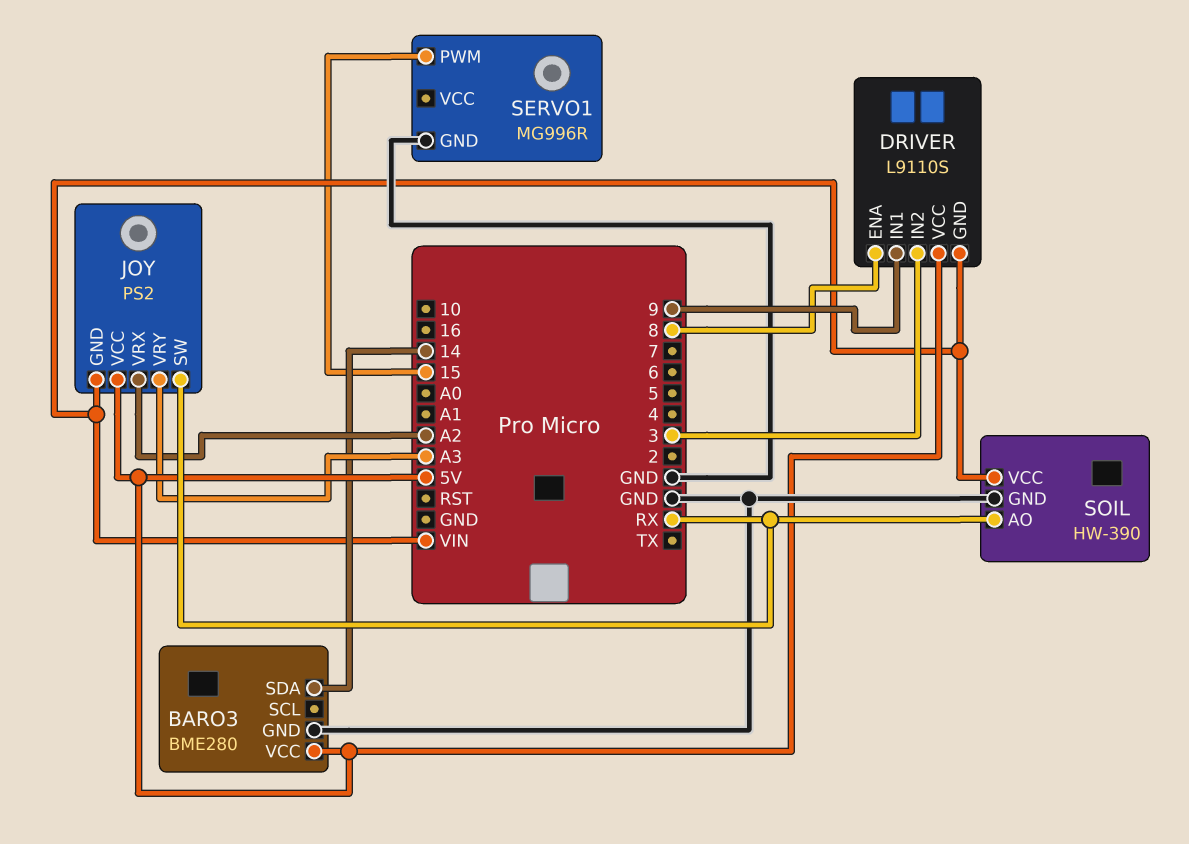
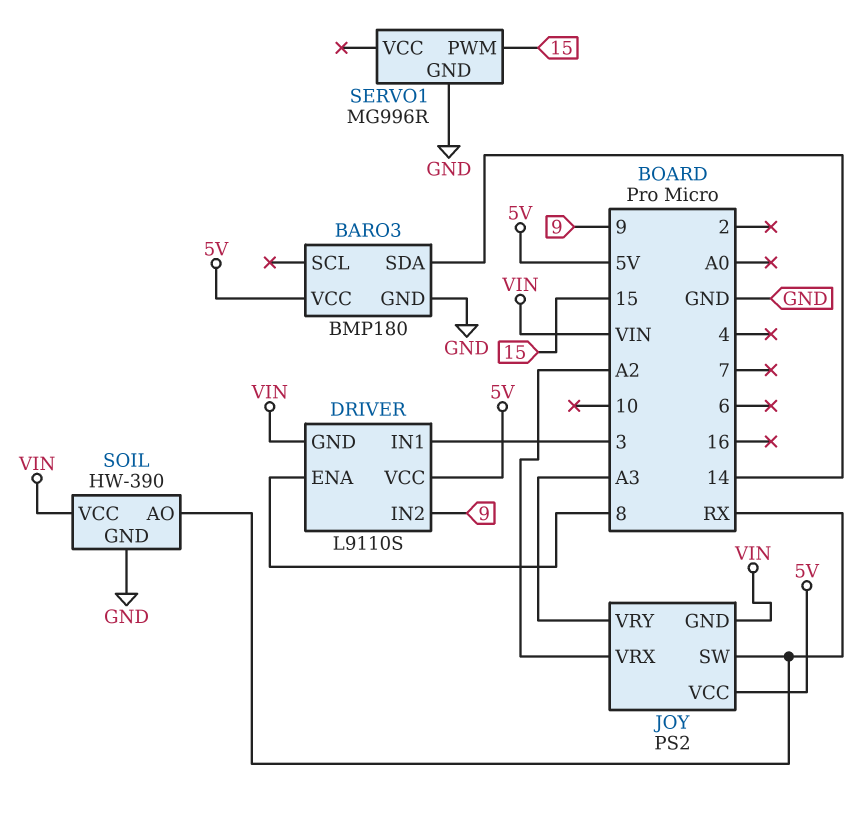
BARO3: BME280 -> BMP180
DRIVER pin IN1: 9 -> 3
DRIVER pin IN2: 3 -> 9

